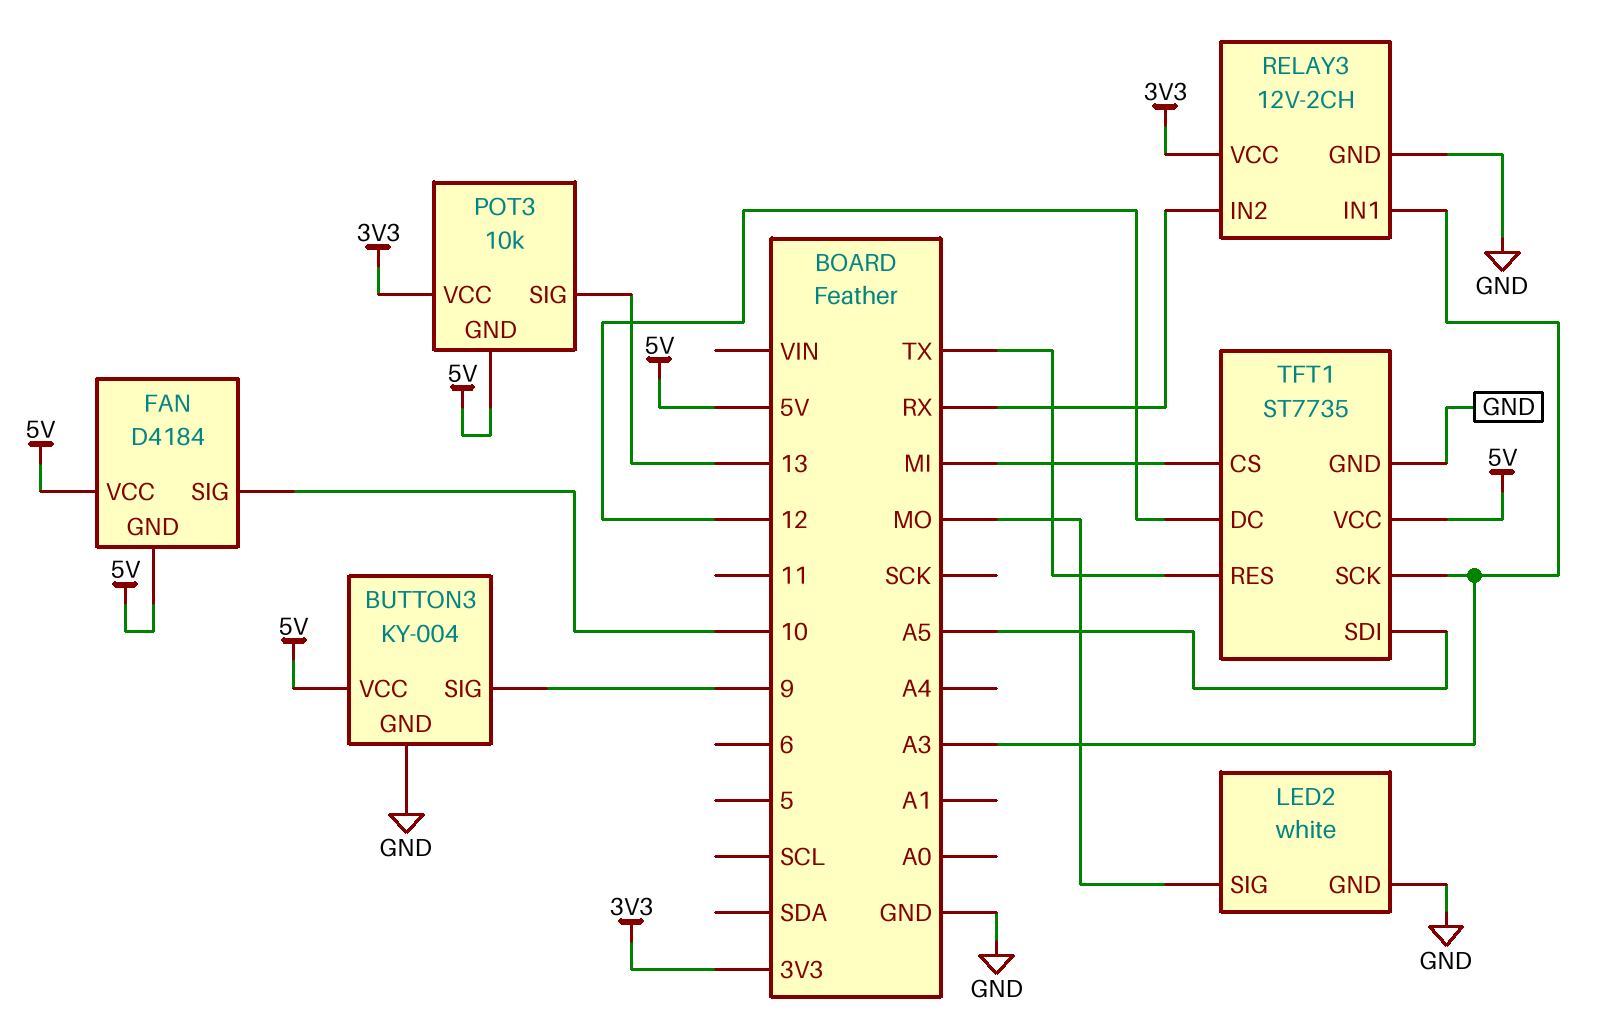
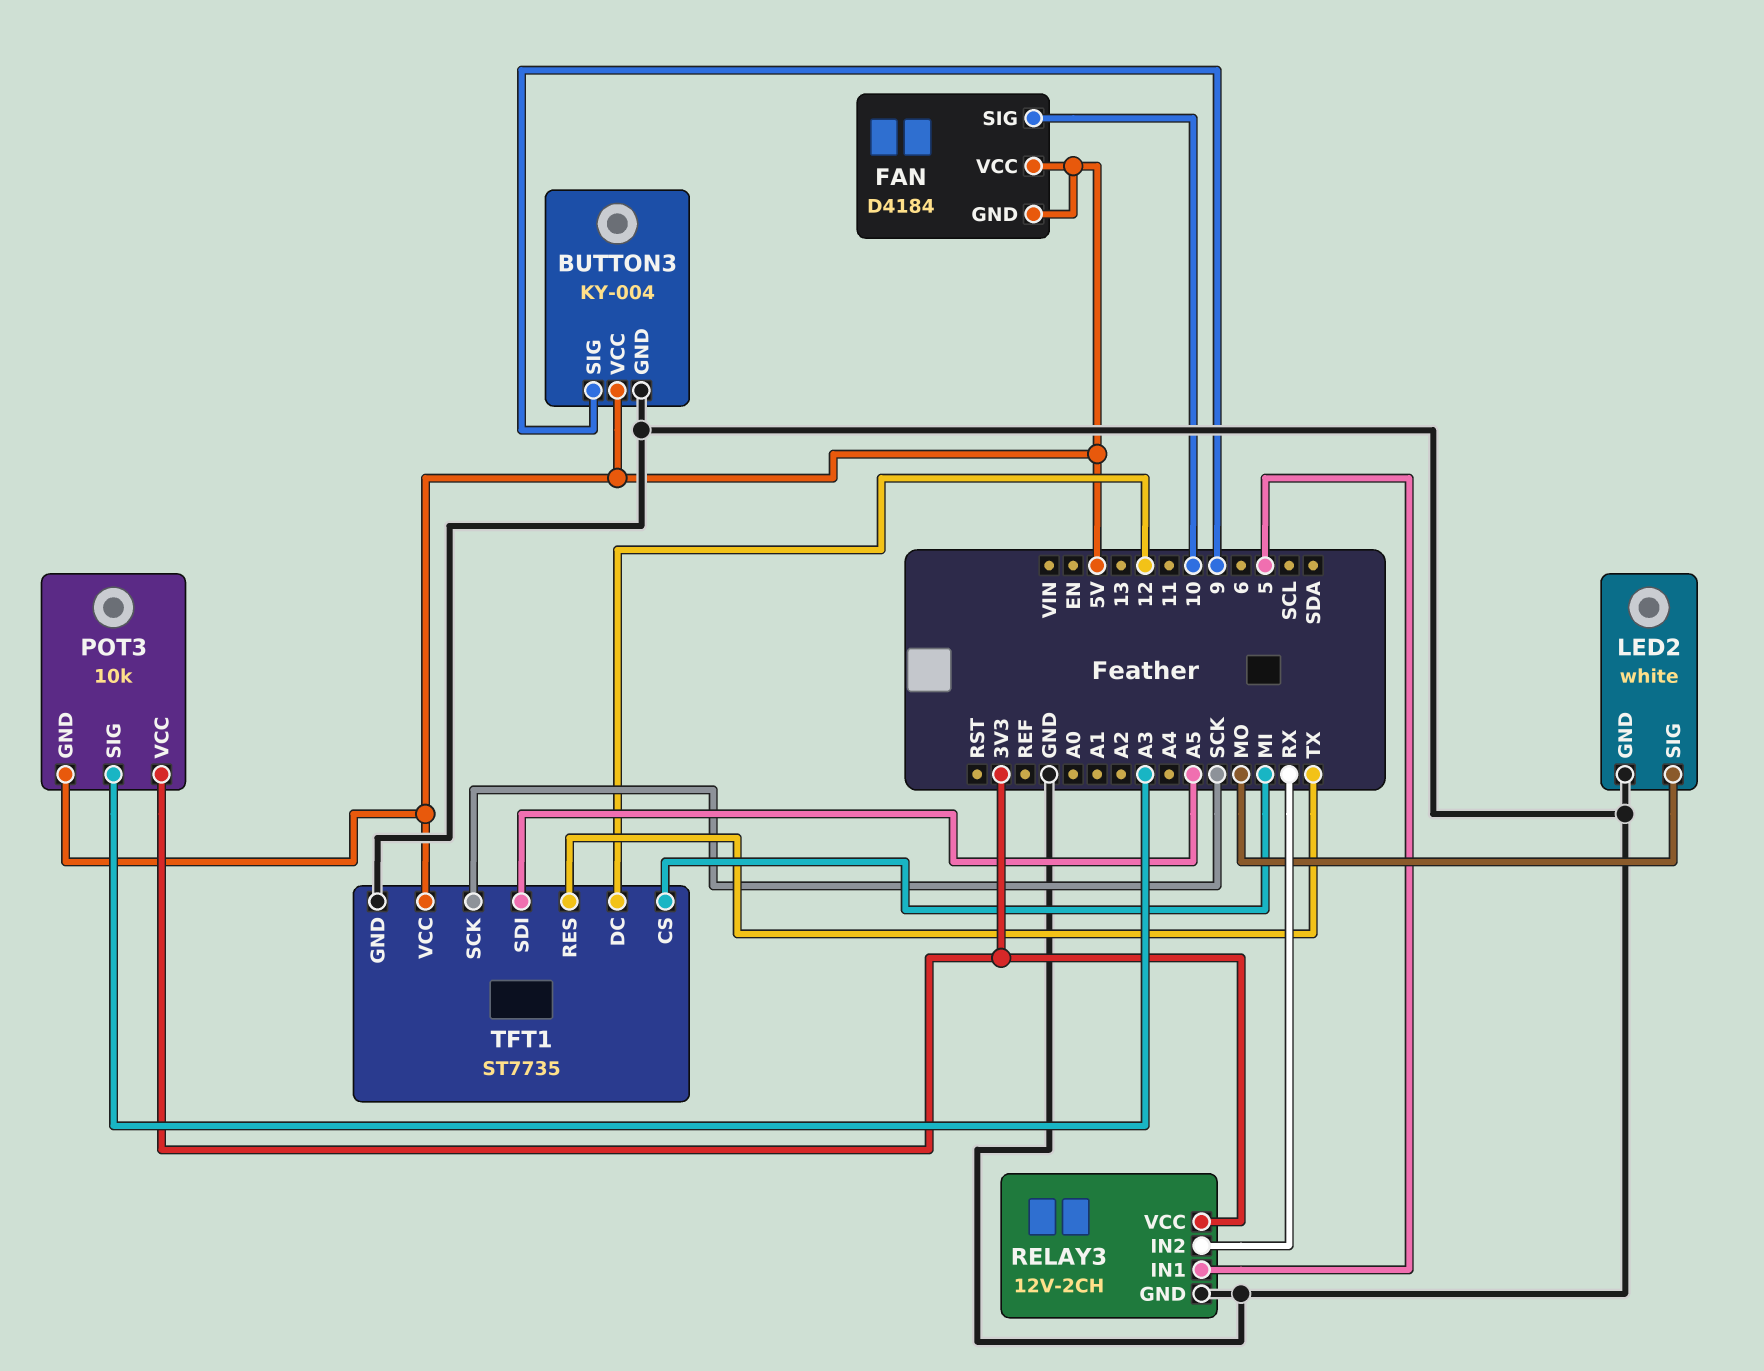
POT3 pin SIG: 13 -> A3
RELAY3 pin IN1: A3 -> 5
TFT1 pin SCK: A3 -> SCK

